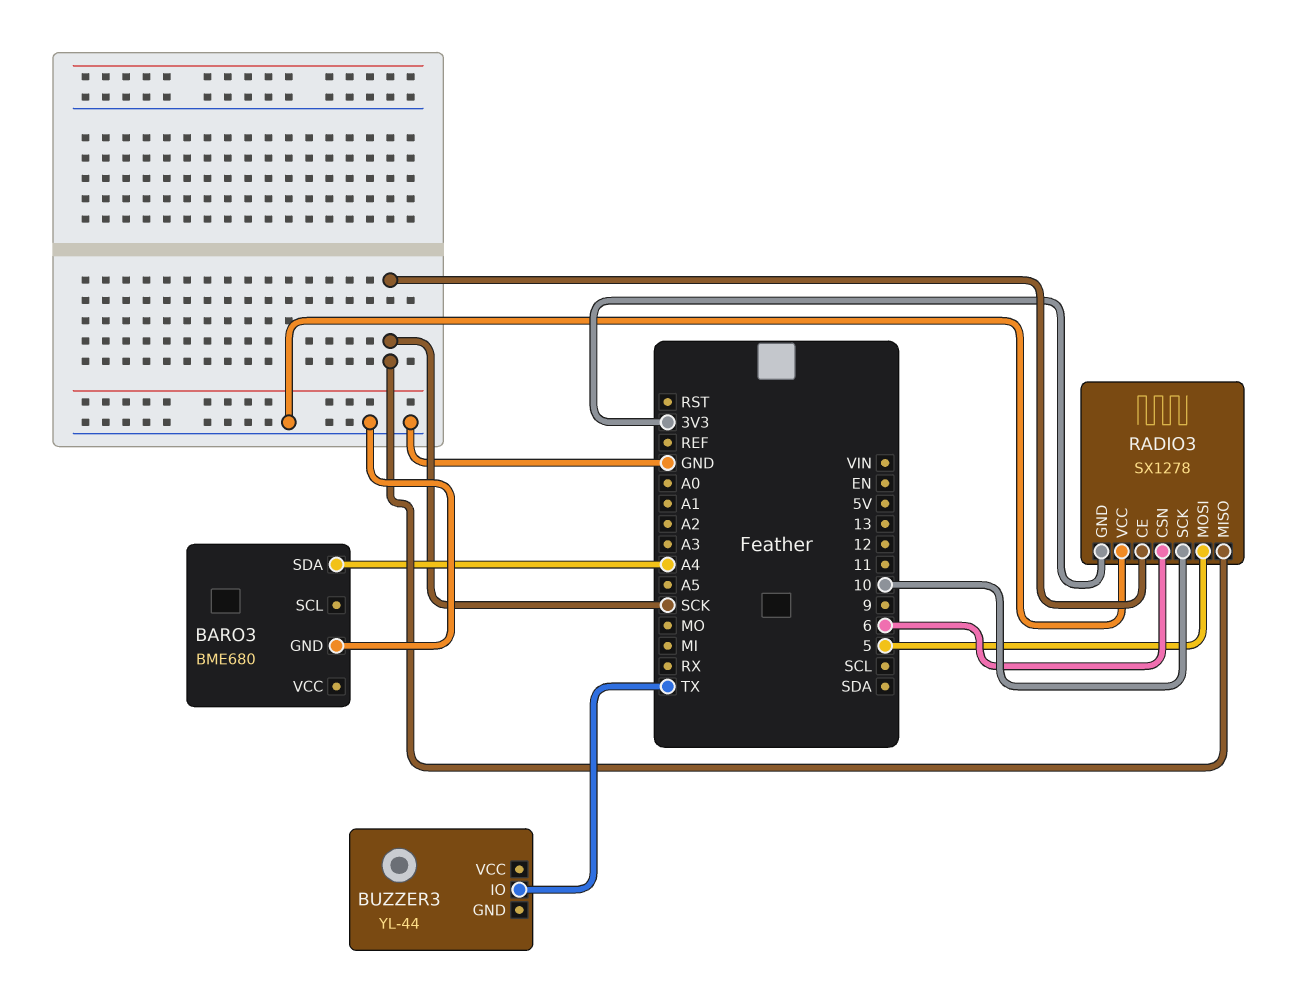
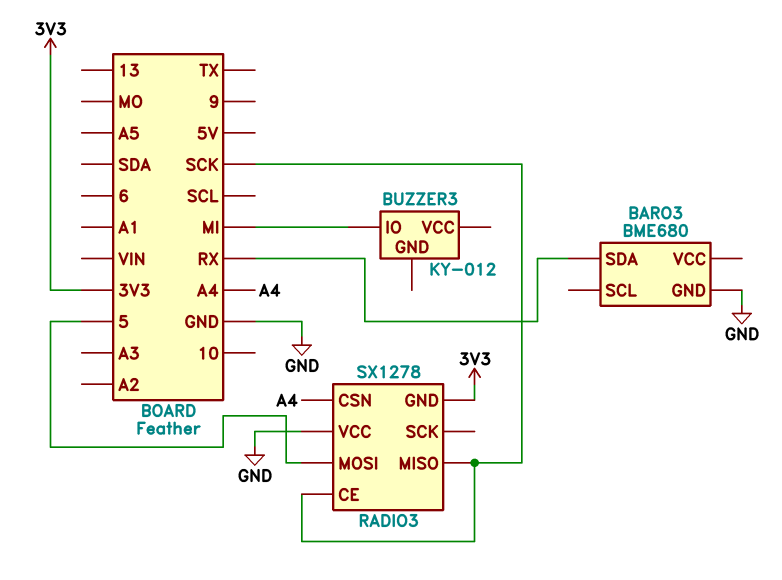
BARO3 pin SDA: A4 -> RX
BUZZER3: YL-44 -> KY-012
BUZZER3 pin IO: TX -> MI
RADIO3 pin CSN: 6 -> A4
RADIO3 pin SCK: 10 -> none

